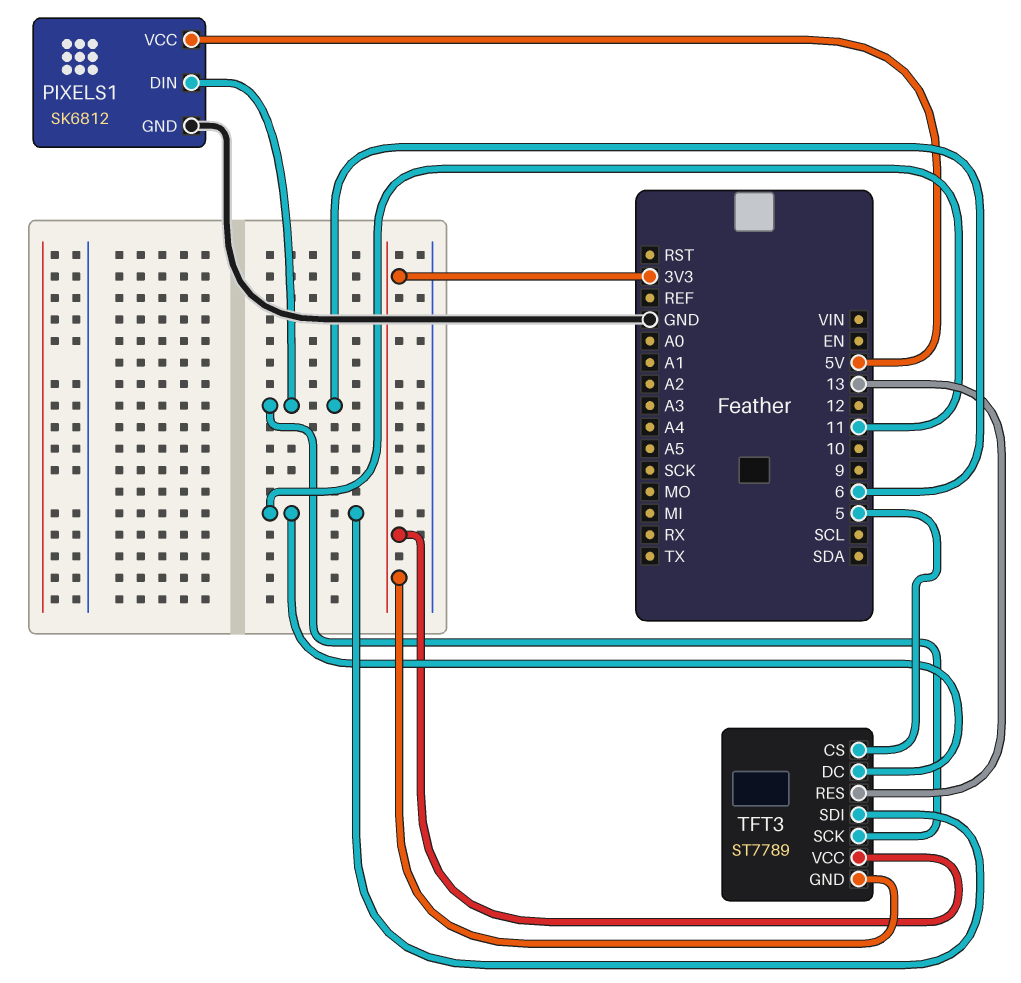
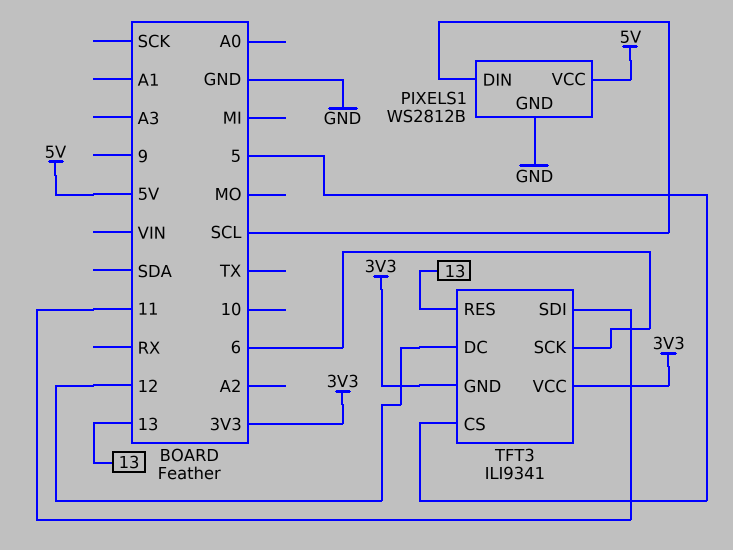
PIXELS1: SK6812 -> WS2812B
PIXELS1 pin DIN: 6 -> SCL
TFT3: ST7789 -> ILI9341
TFT3 pin DC: 11 -> 12

